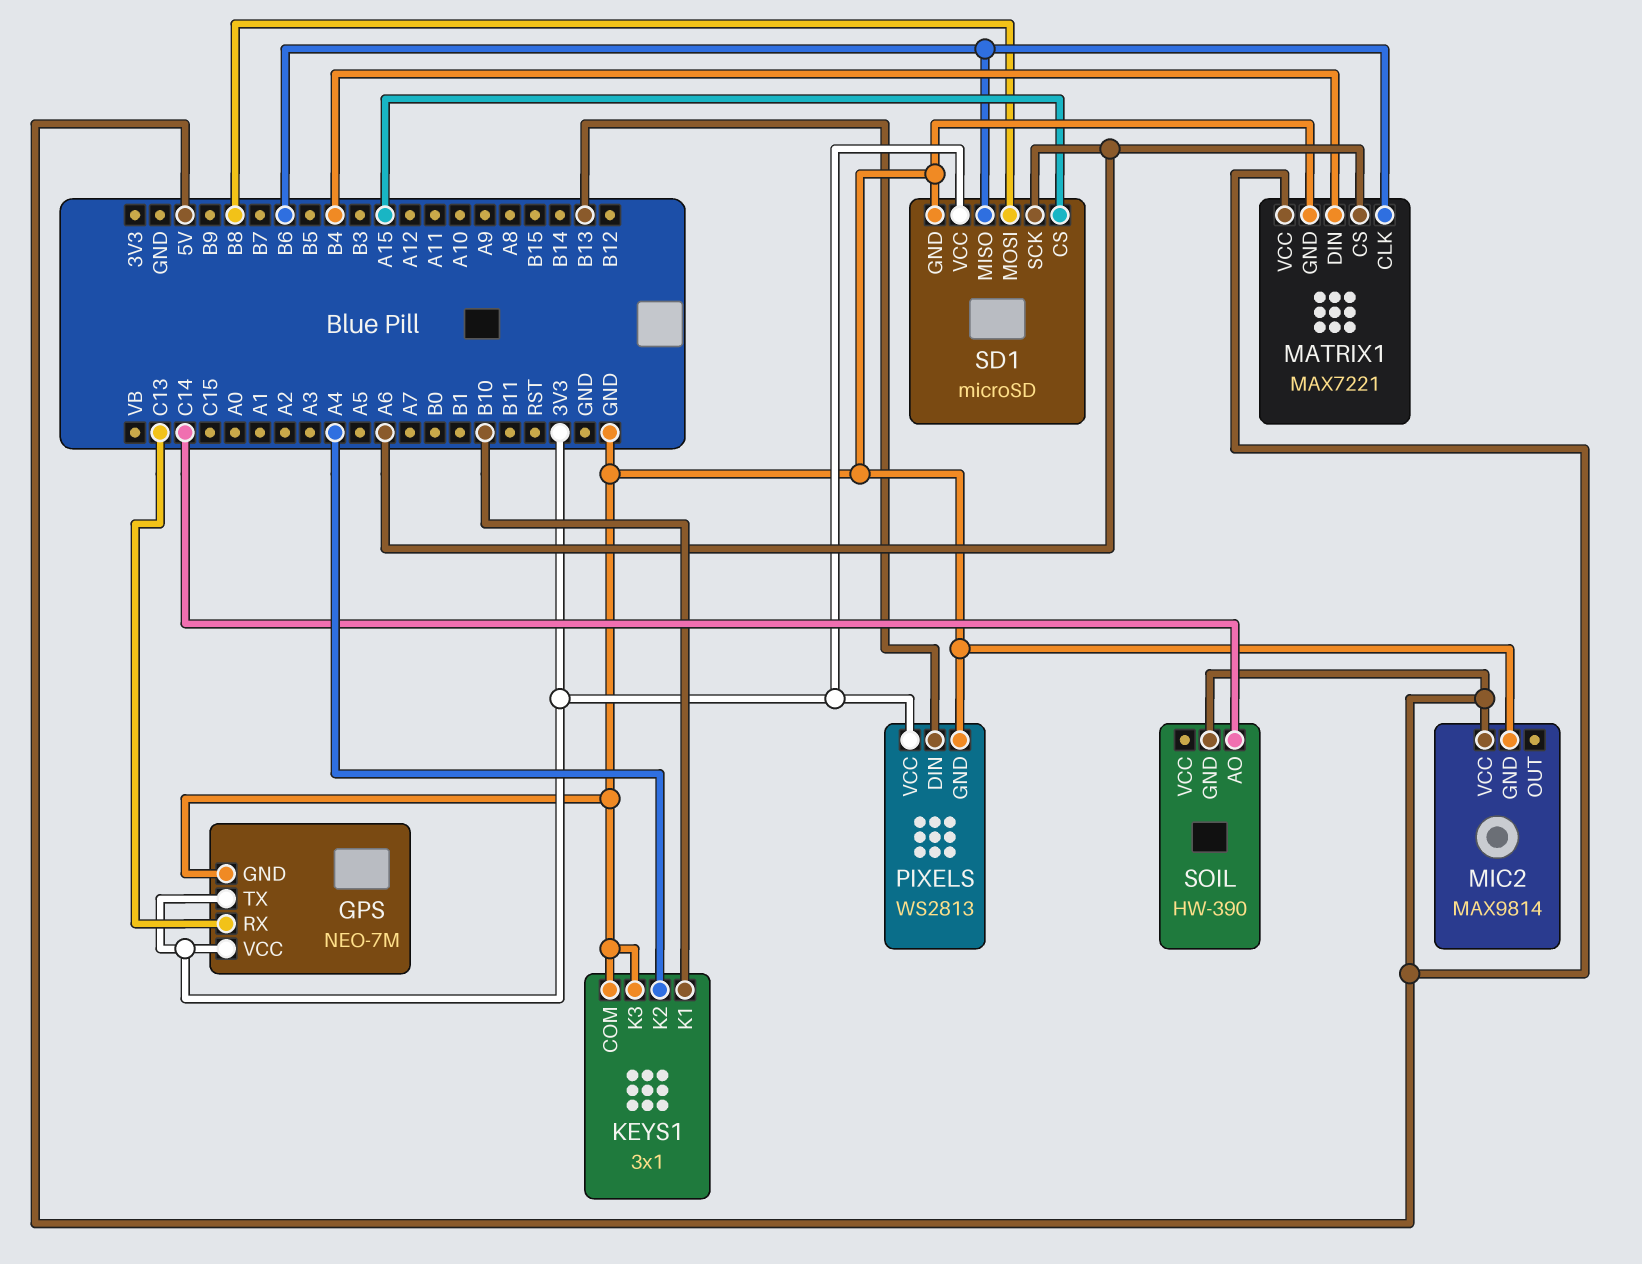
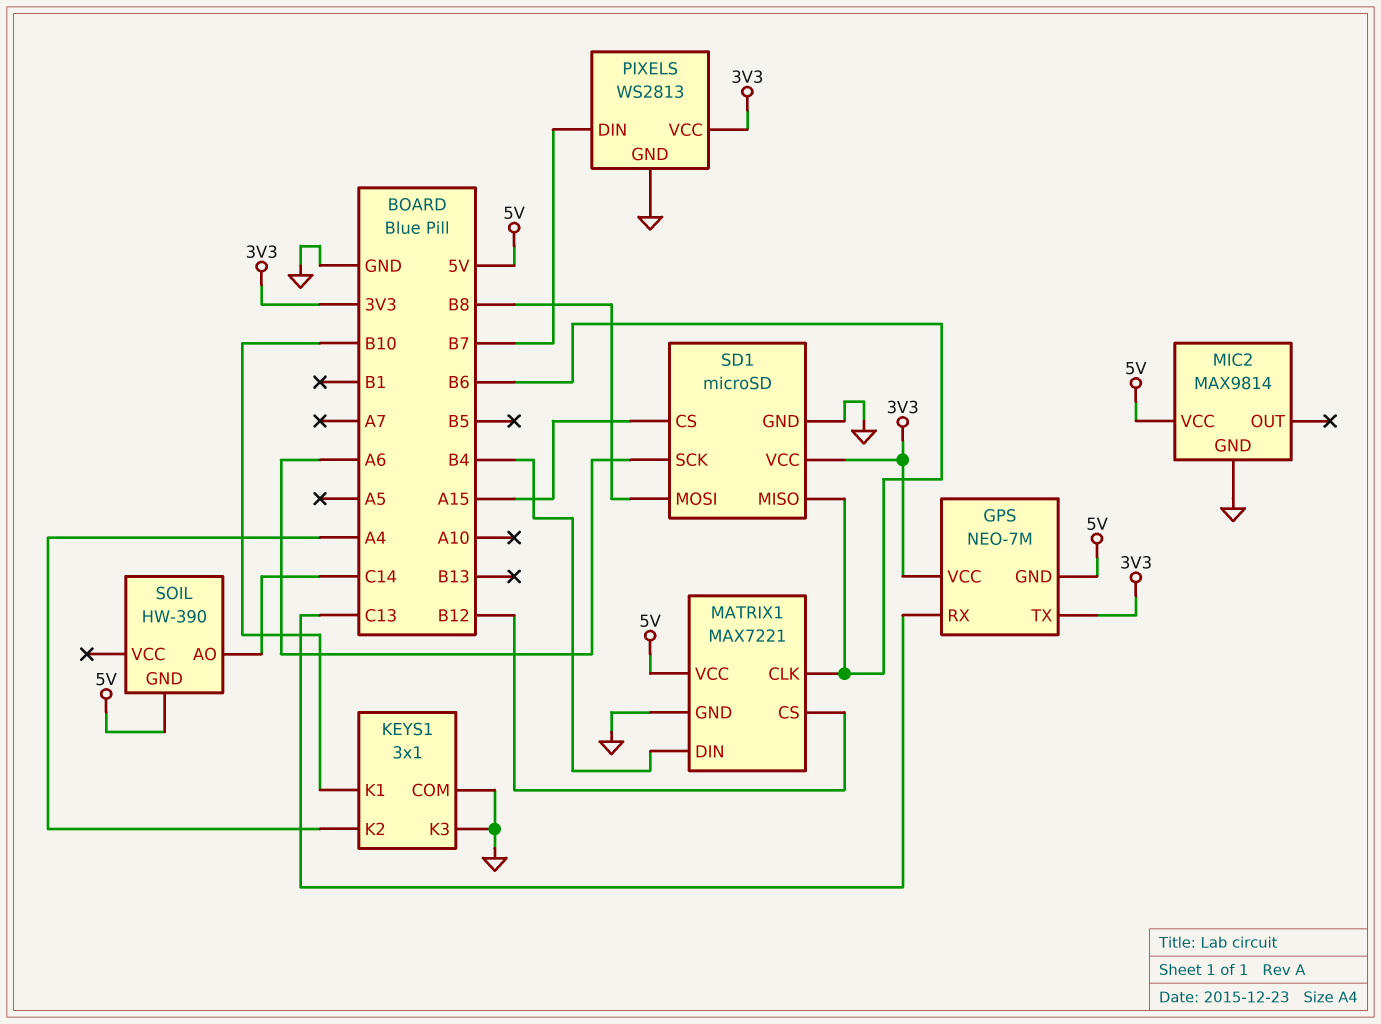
GPS pin GND: GND -> 5V
MATRIX1 pin CS: A6 -> B12
PIXELS pin DIN: B13 -> B7

